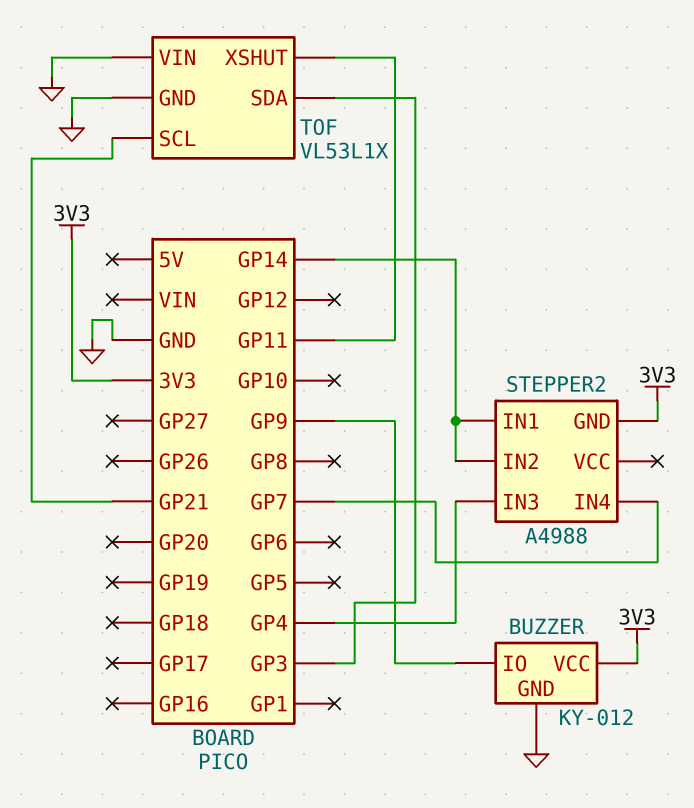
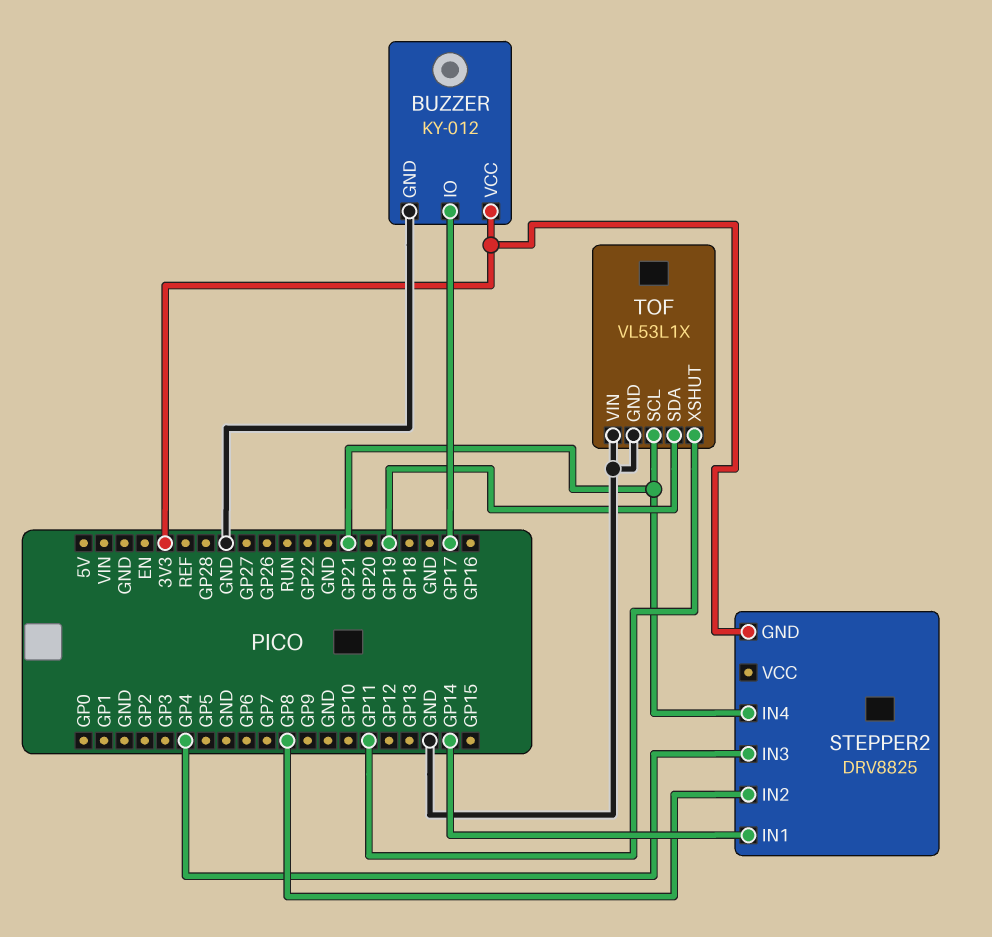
BUZZER pin IO: GP9 -> GP17
STEPPER2: A4988 -> DRV8825
STEPPER2 pin IN2: GP14 -> GP8
STEPPER2 pin IN4: GP7 -> GP21
TOF pin SDA: GP3 -> GP19

